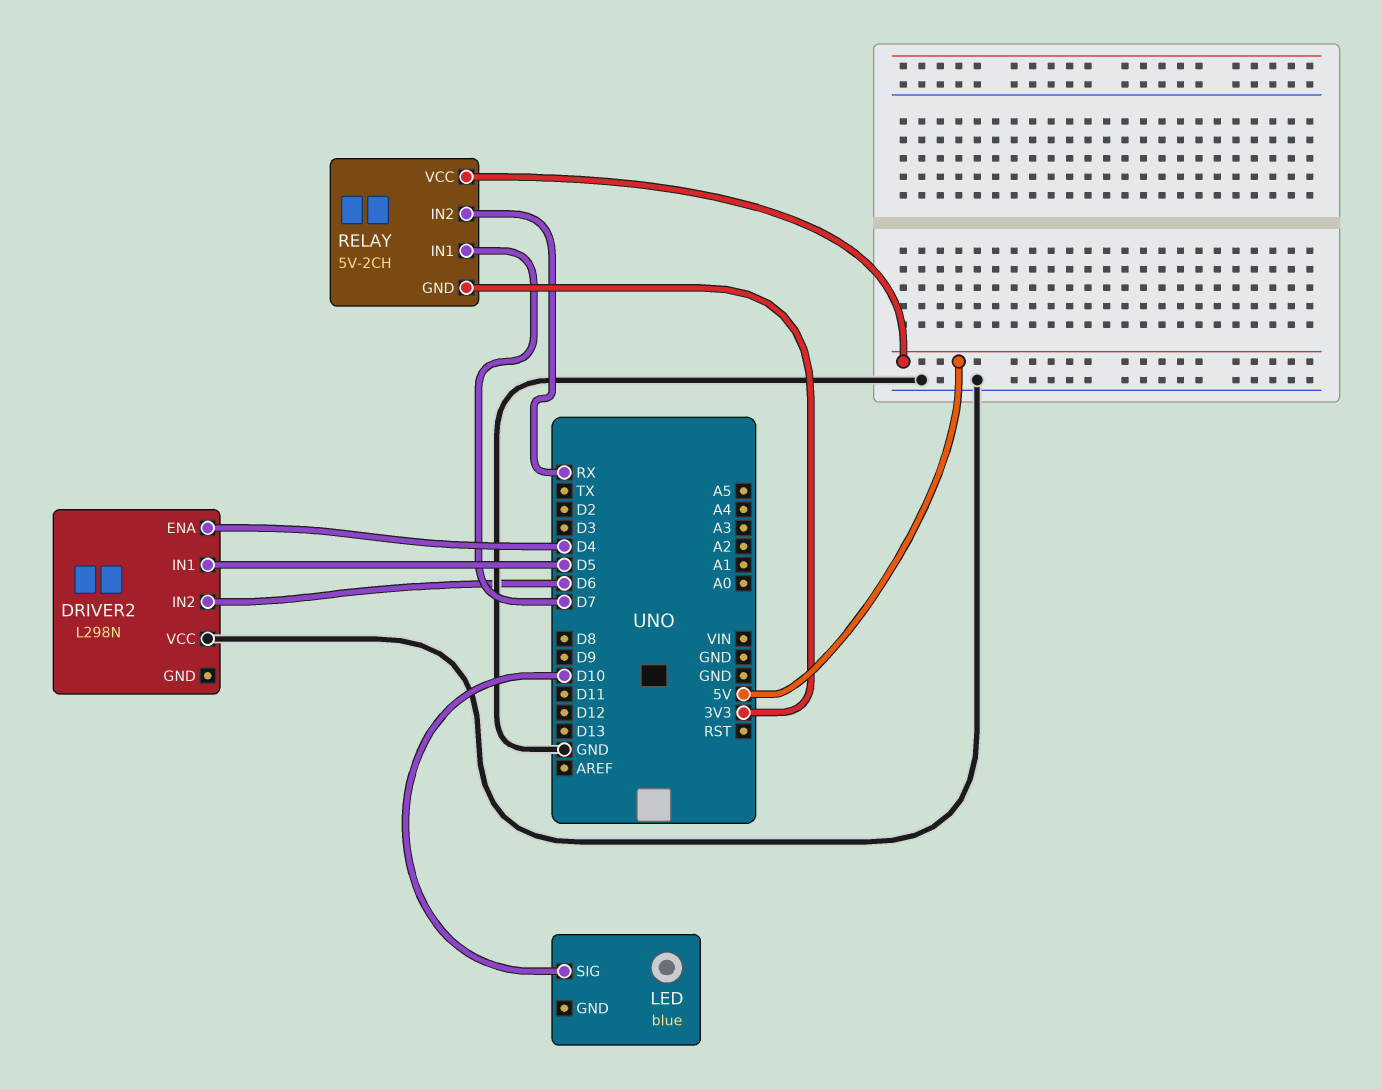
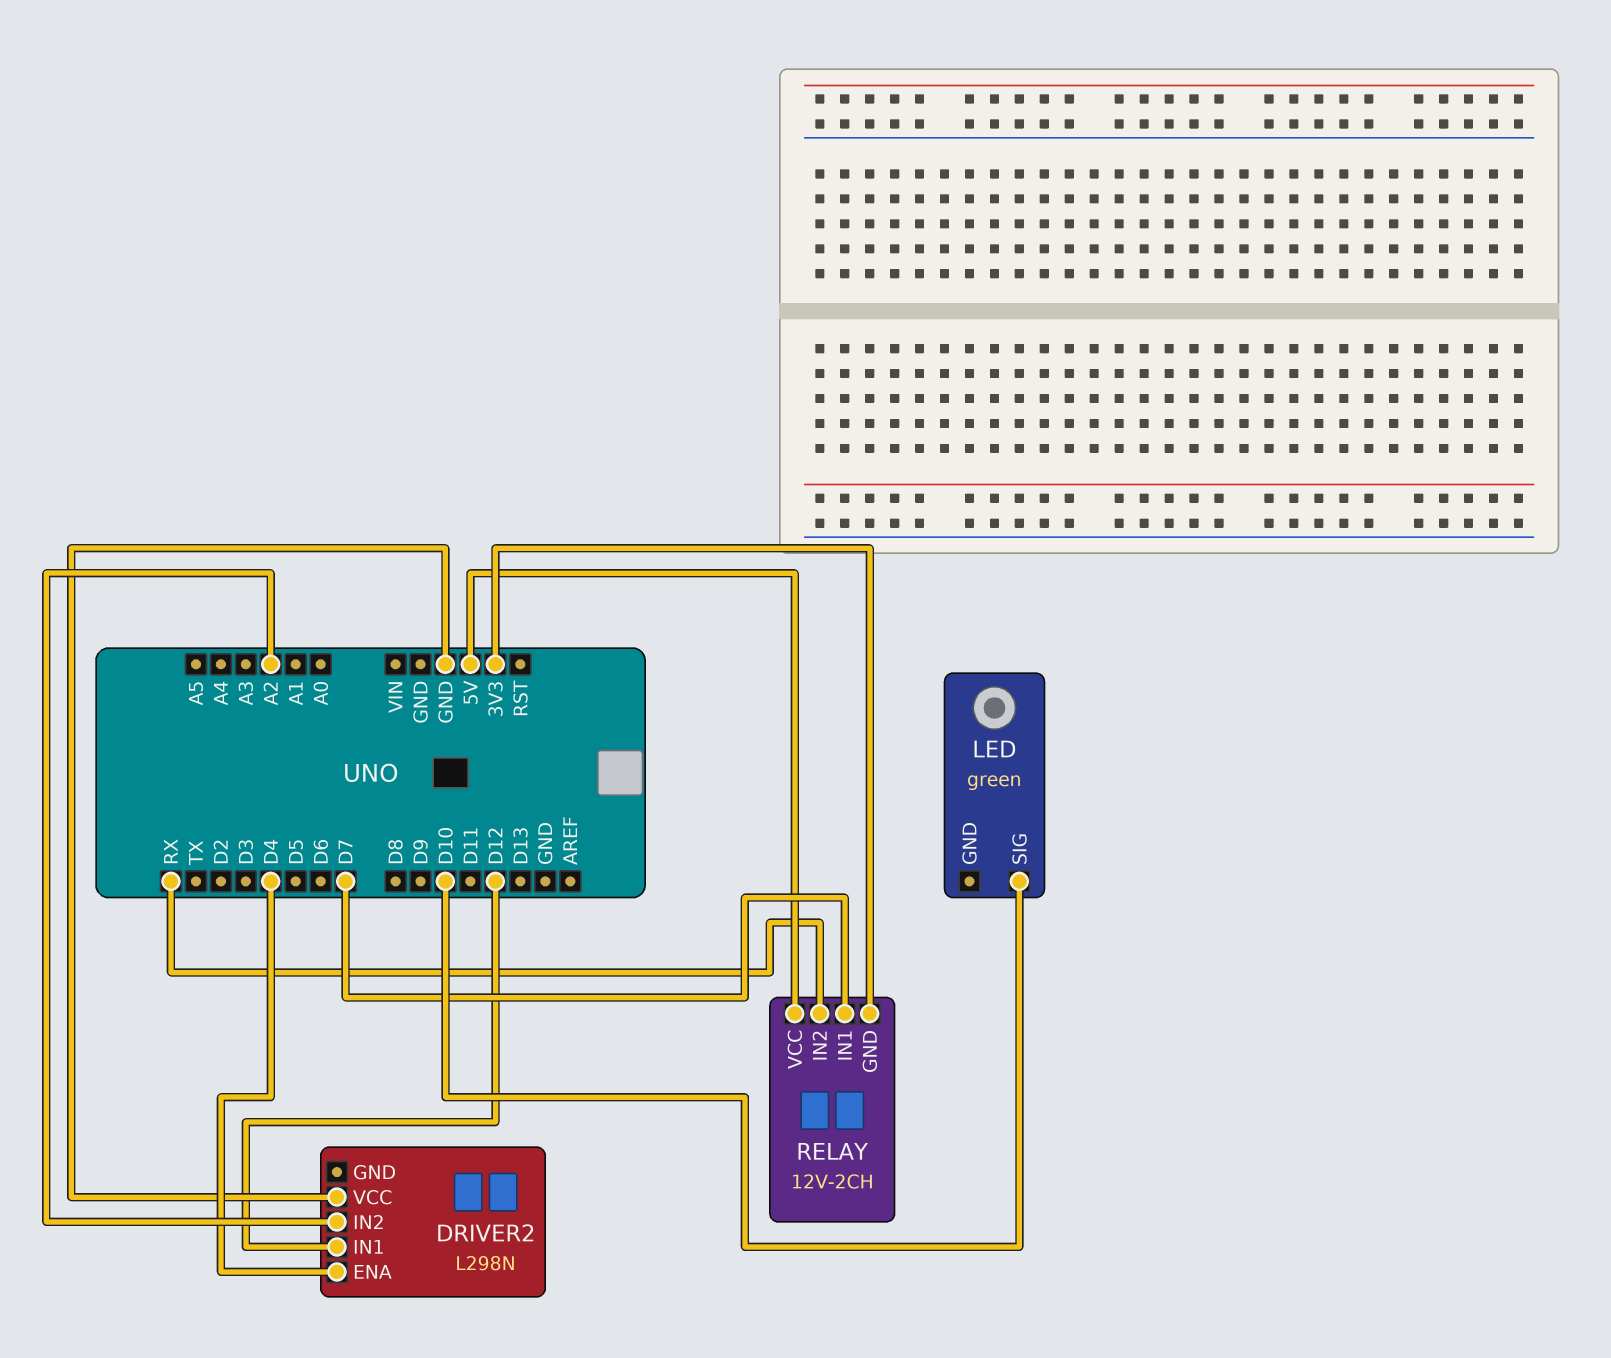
DRIVER2 pin IN1: D5 -> D12
DRIVER2 pin IN2: D6 -> A2
LED: blue -> green
RELAY: 5V-2CH -> 12V-2CH

